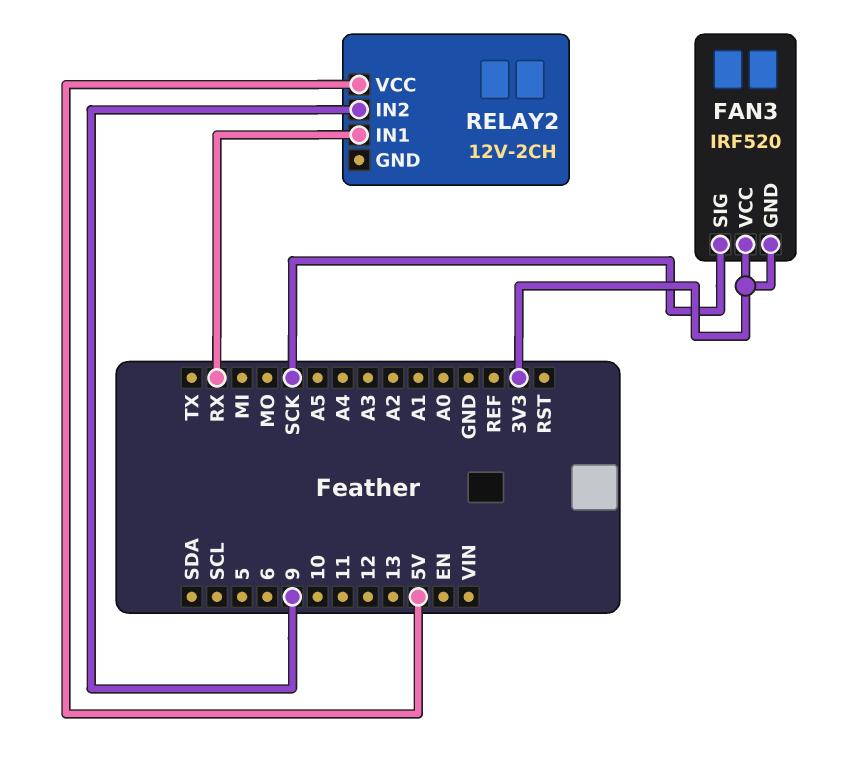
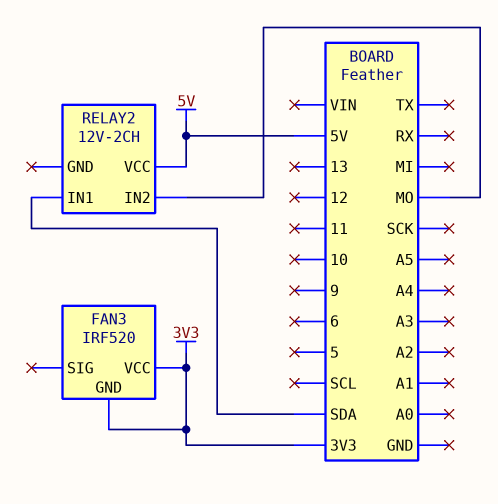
FAN3 pin SIG: SCK -> none
RELAY2 pin IN1: RX -> SDA
RELAY2 pin IN2: 9 -> MO

